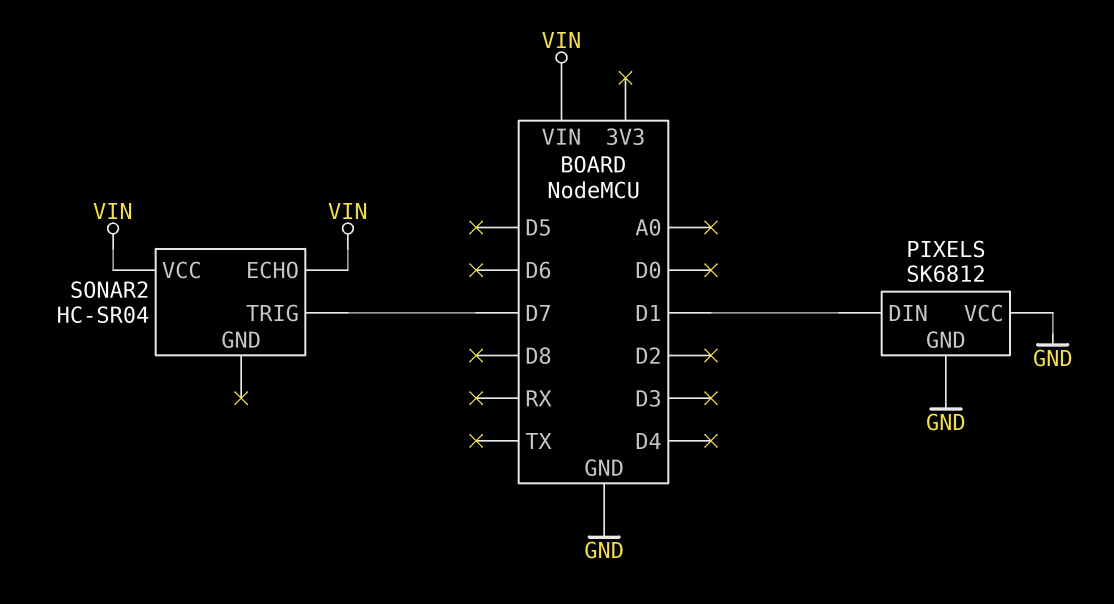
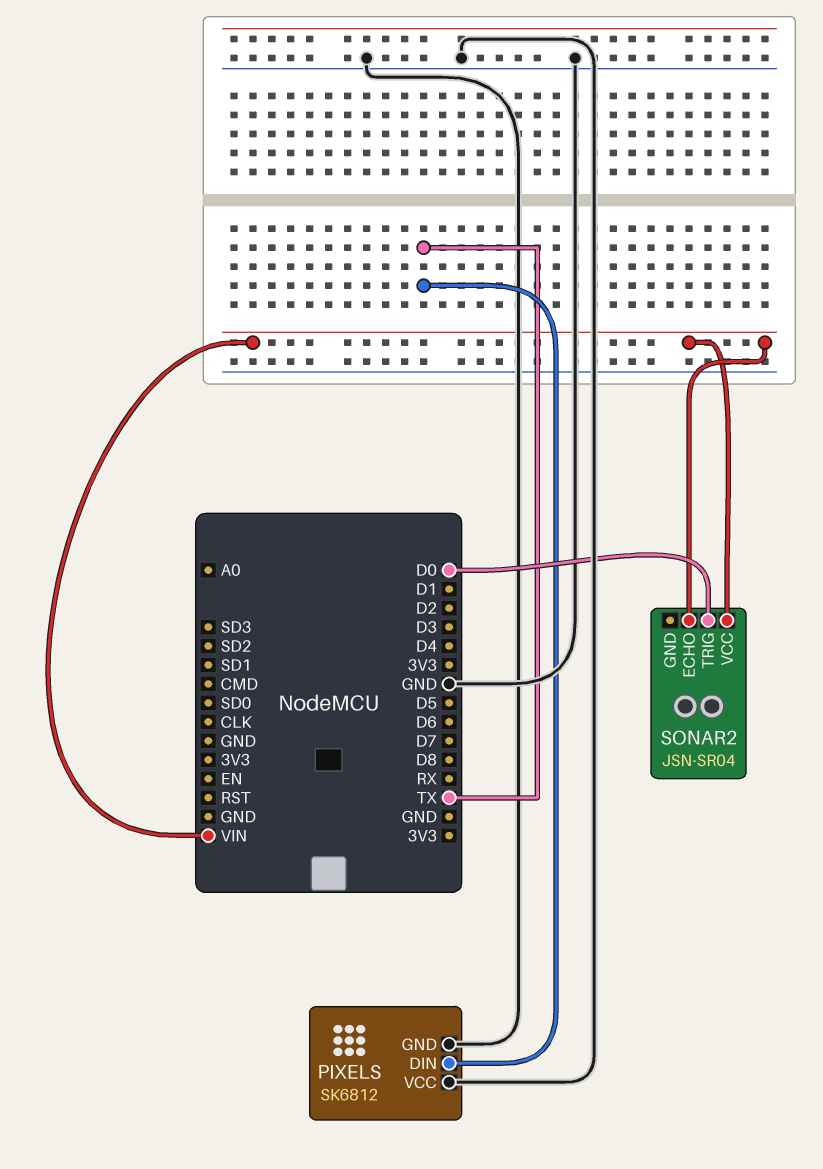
PIXELS pin DIN: D1 -> TX
SONAR2: HC-SR04 -> JSN-SR04
SONAR2 pin TRIG: D7 -> D0

